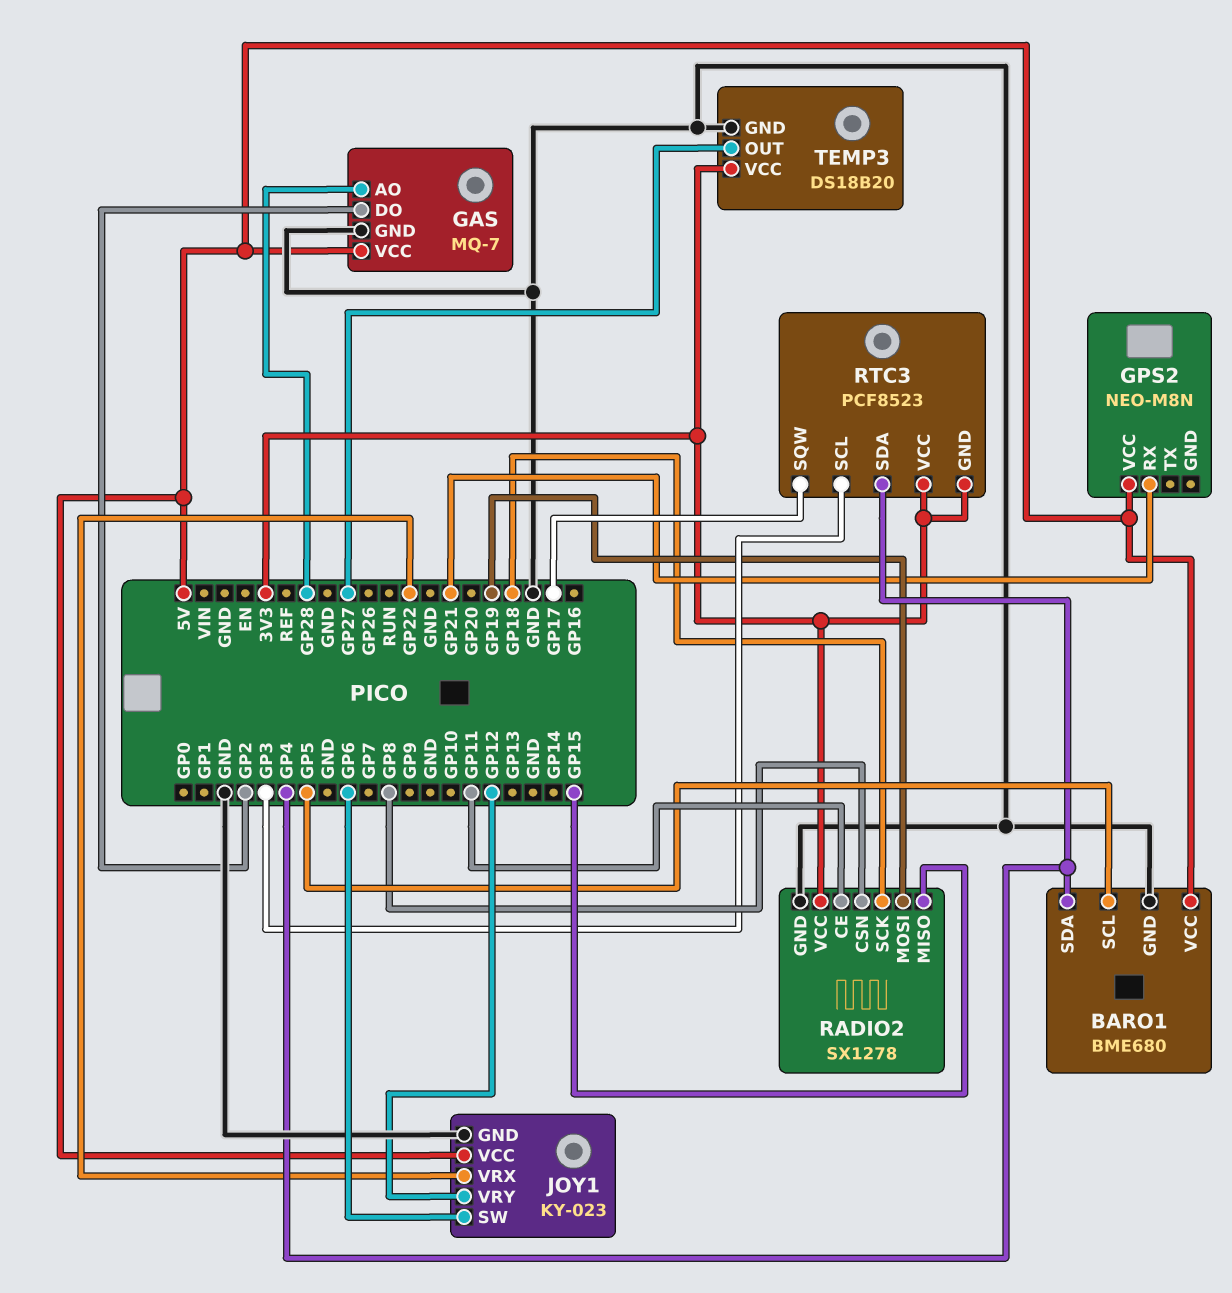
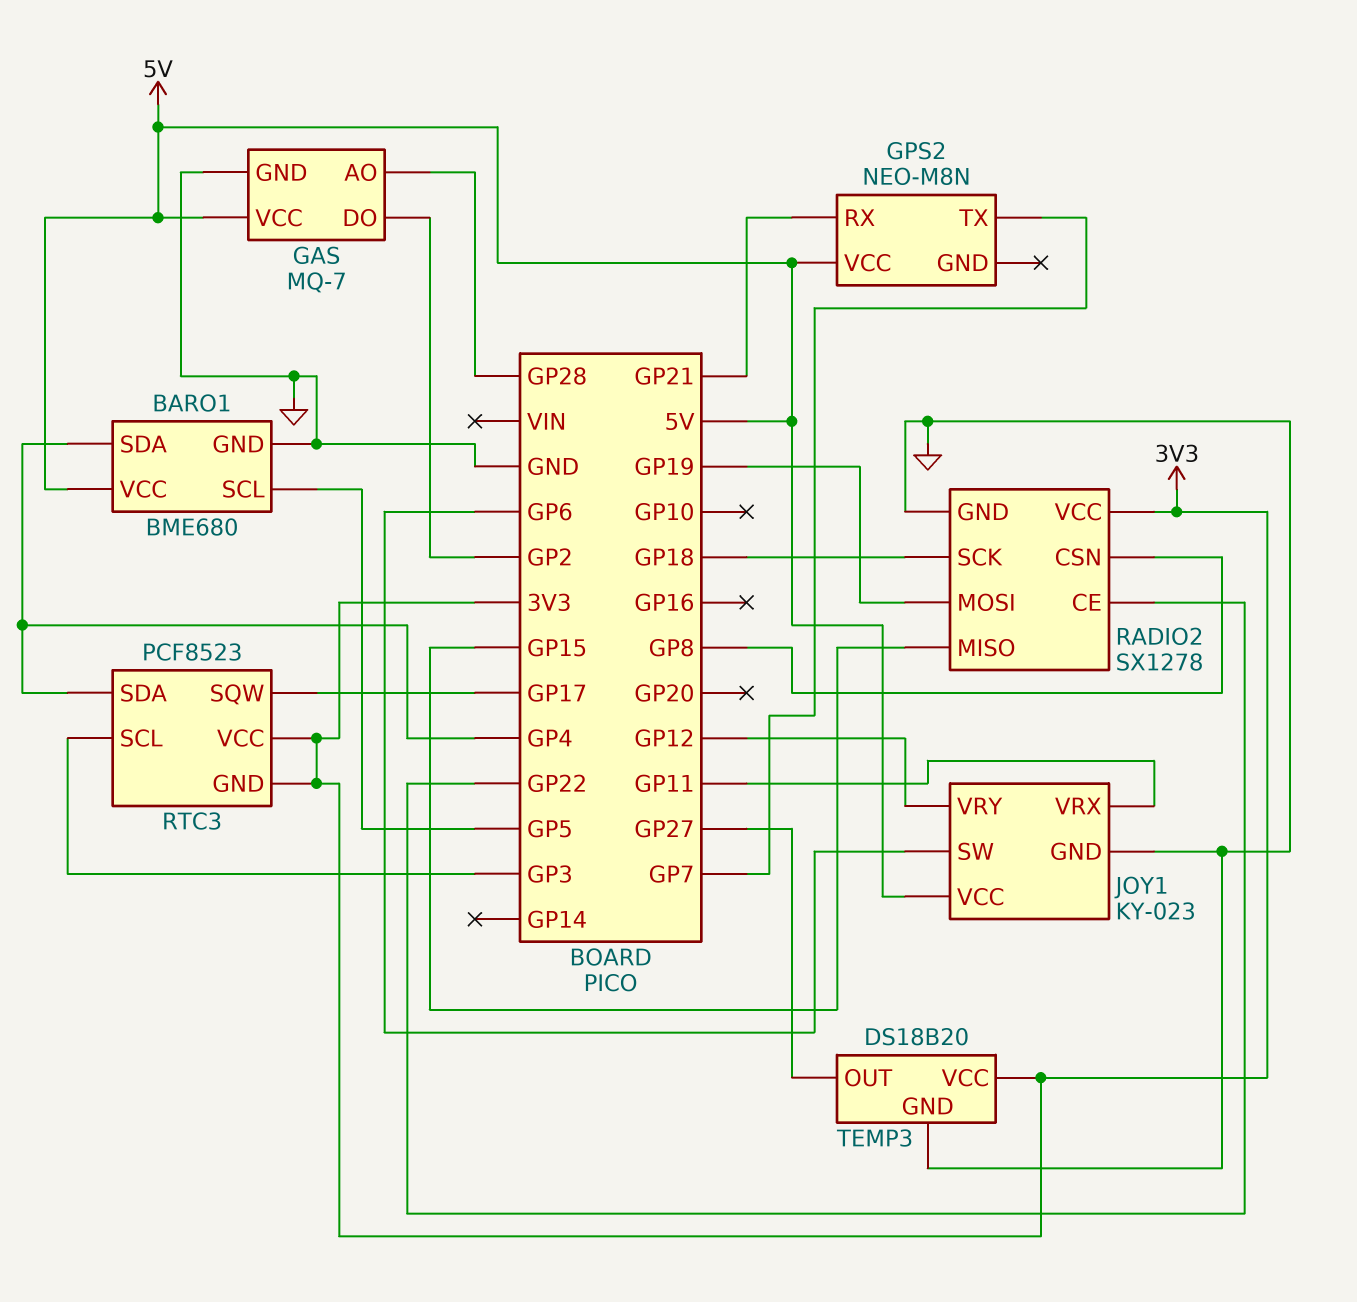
GPS2 pin TX: none -> GP7
JOY1 pin VRX: GP22 -> GP11
RADIO2 pin CE: GP11 -> GP22

